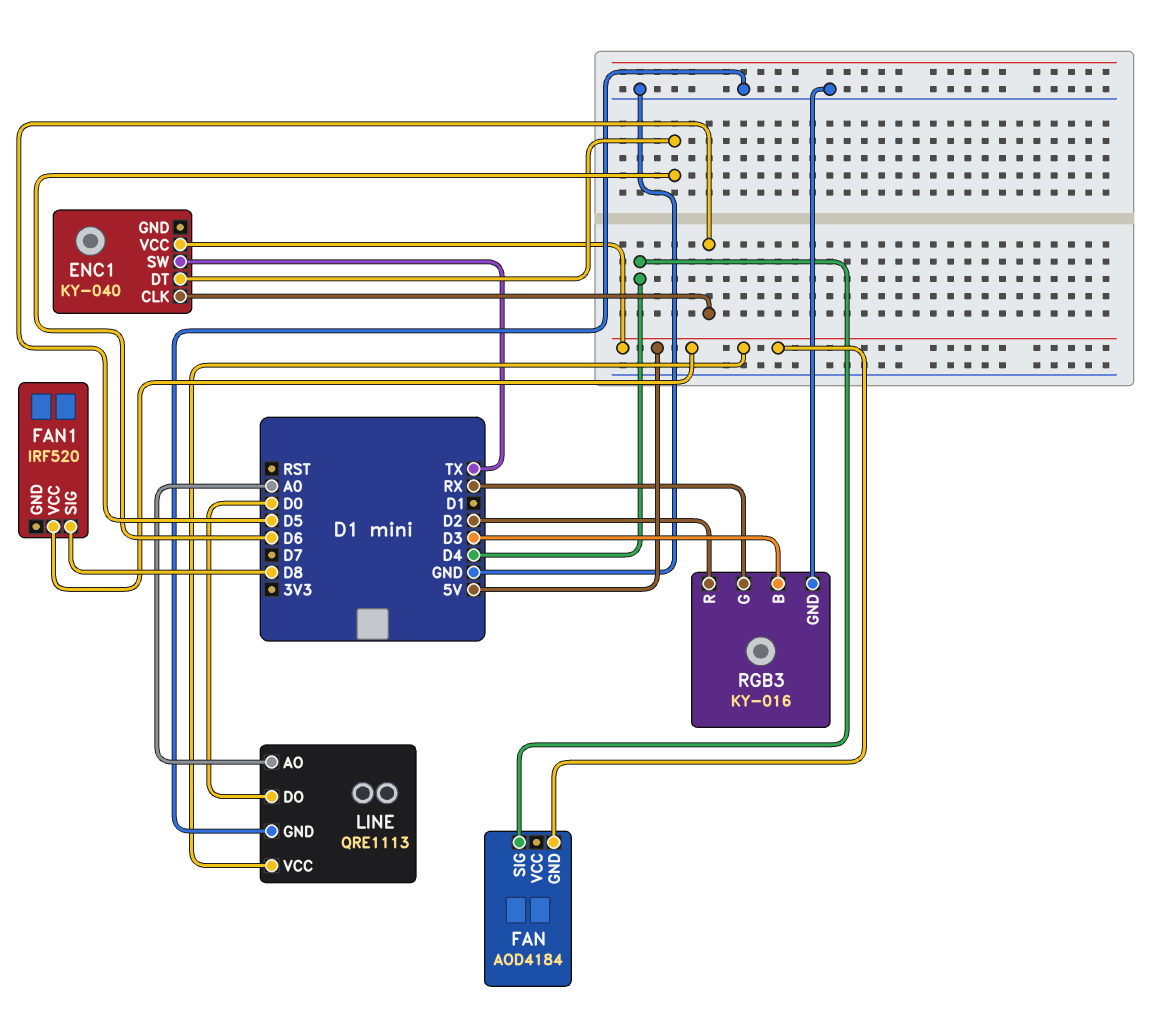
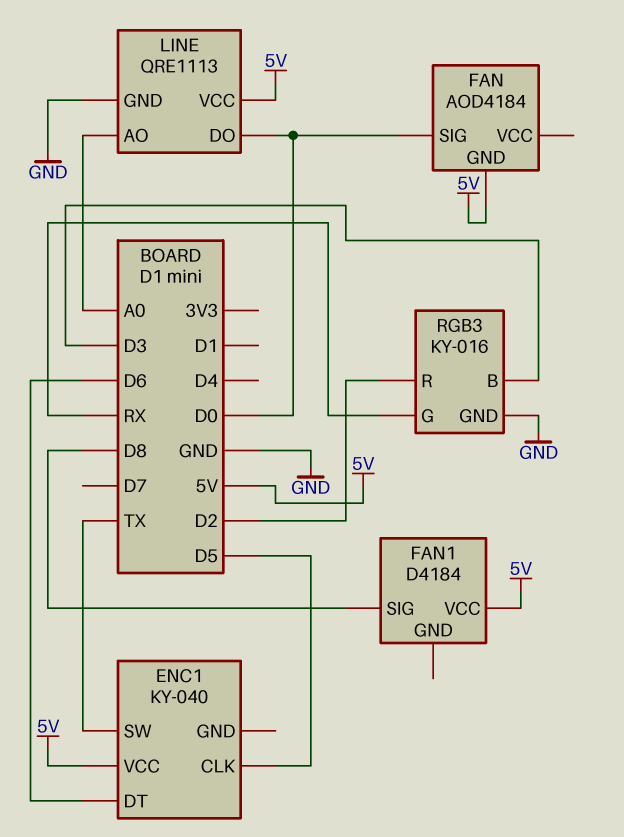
FAN pin SIG: D4 -> D0
FAN1: IRF520 -> D4184

